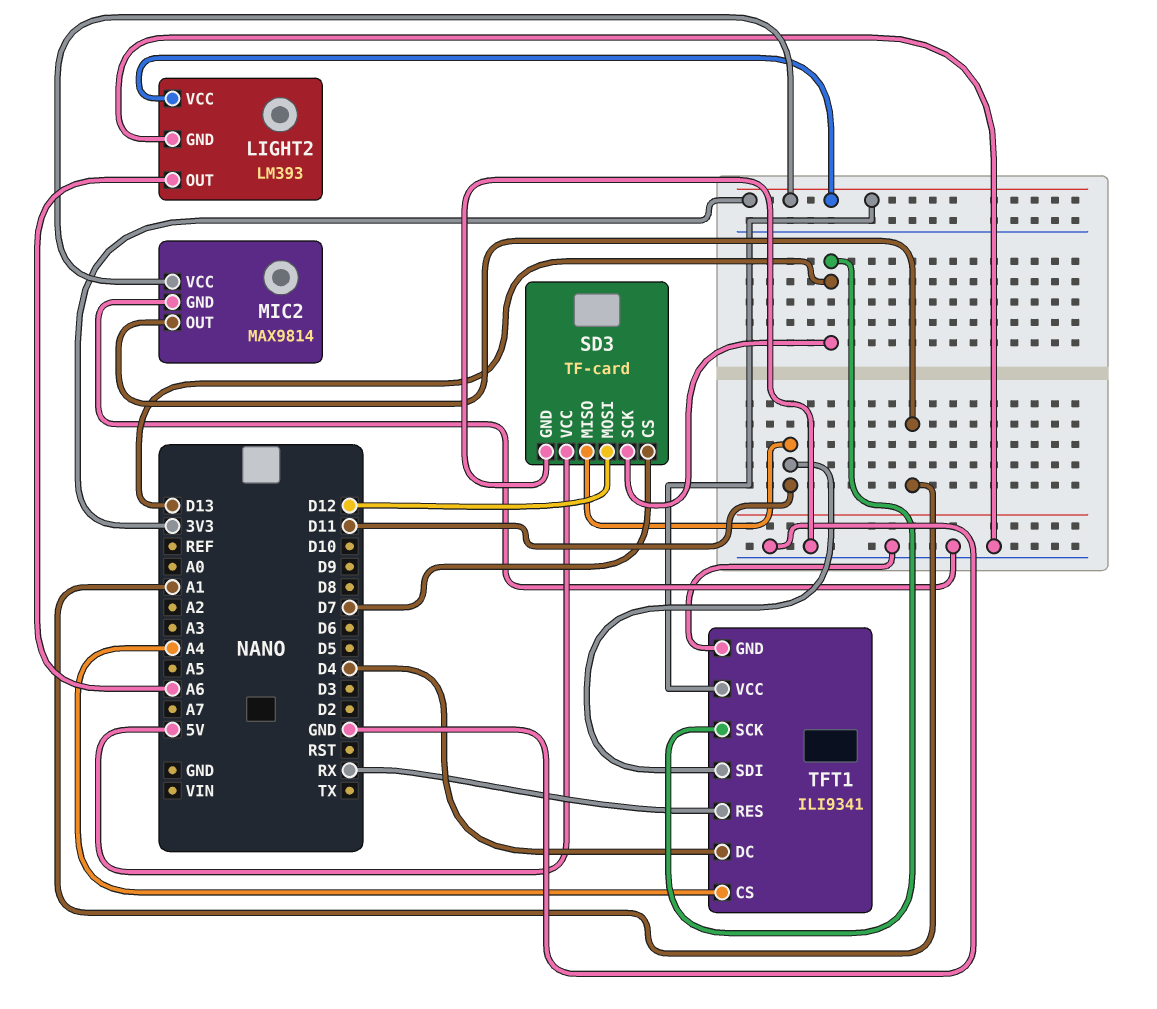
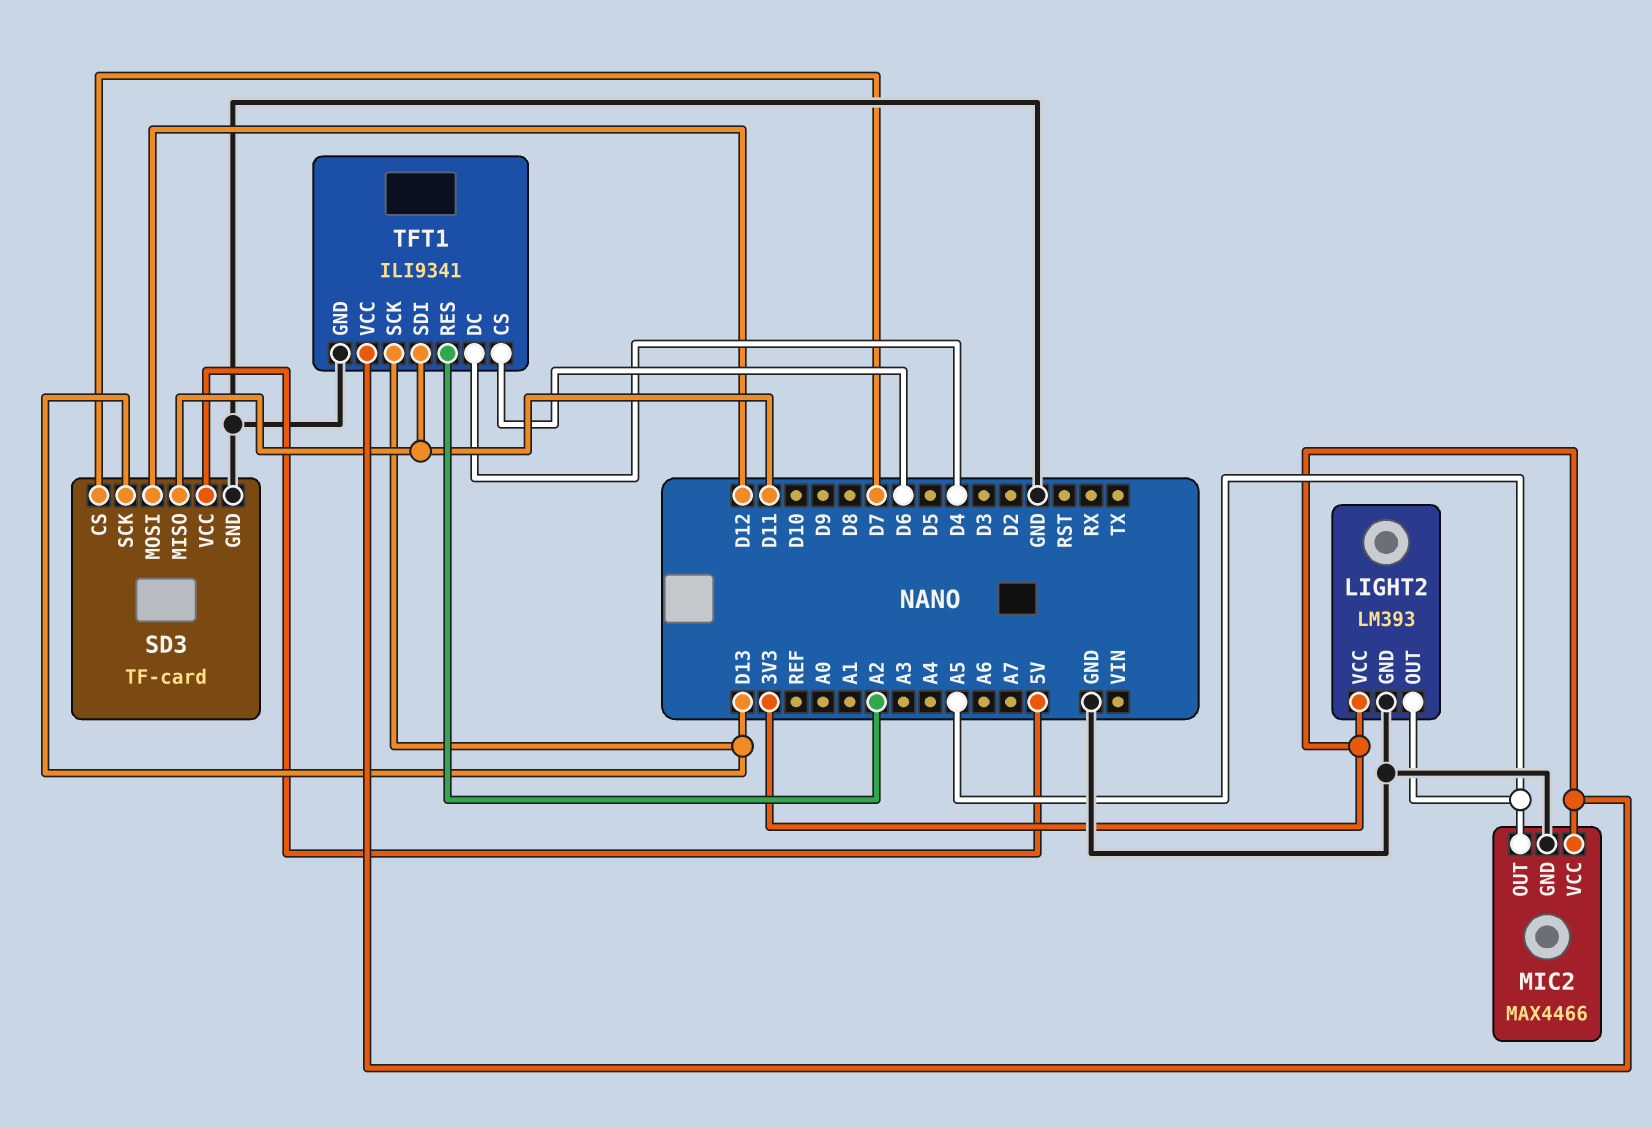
LIGHT2 pin OUT: A6 -> A5
MIC2: MAX9814 -> MAX4466
MIC2 pin OUT: A1 -> A5
TFT1 pin CS: A4 -> D6
TFT1 pin RES: RX -> A2

